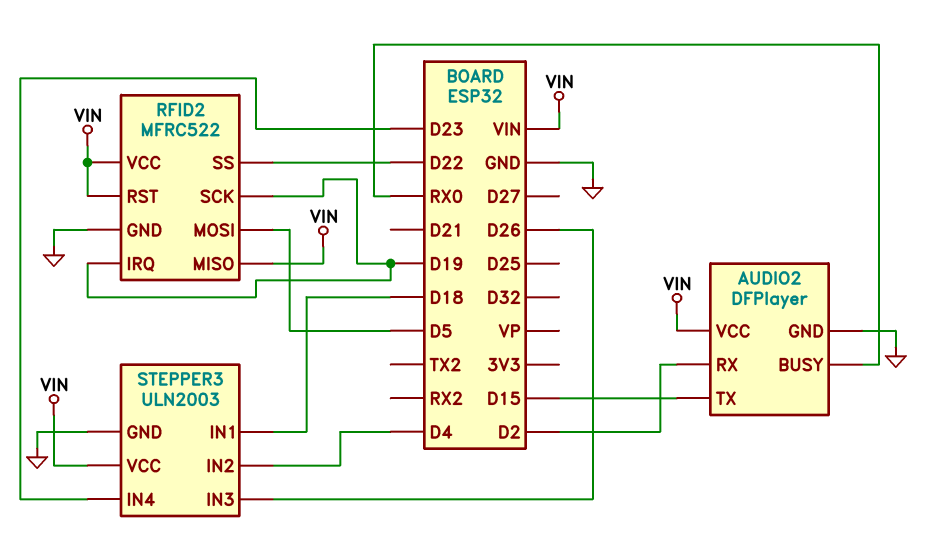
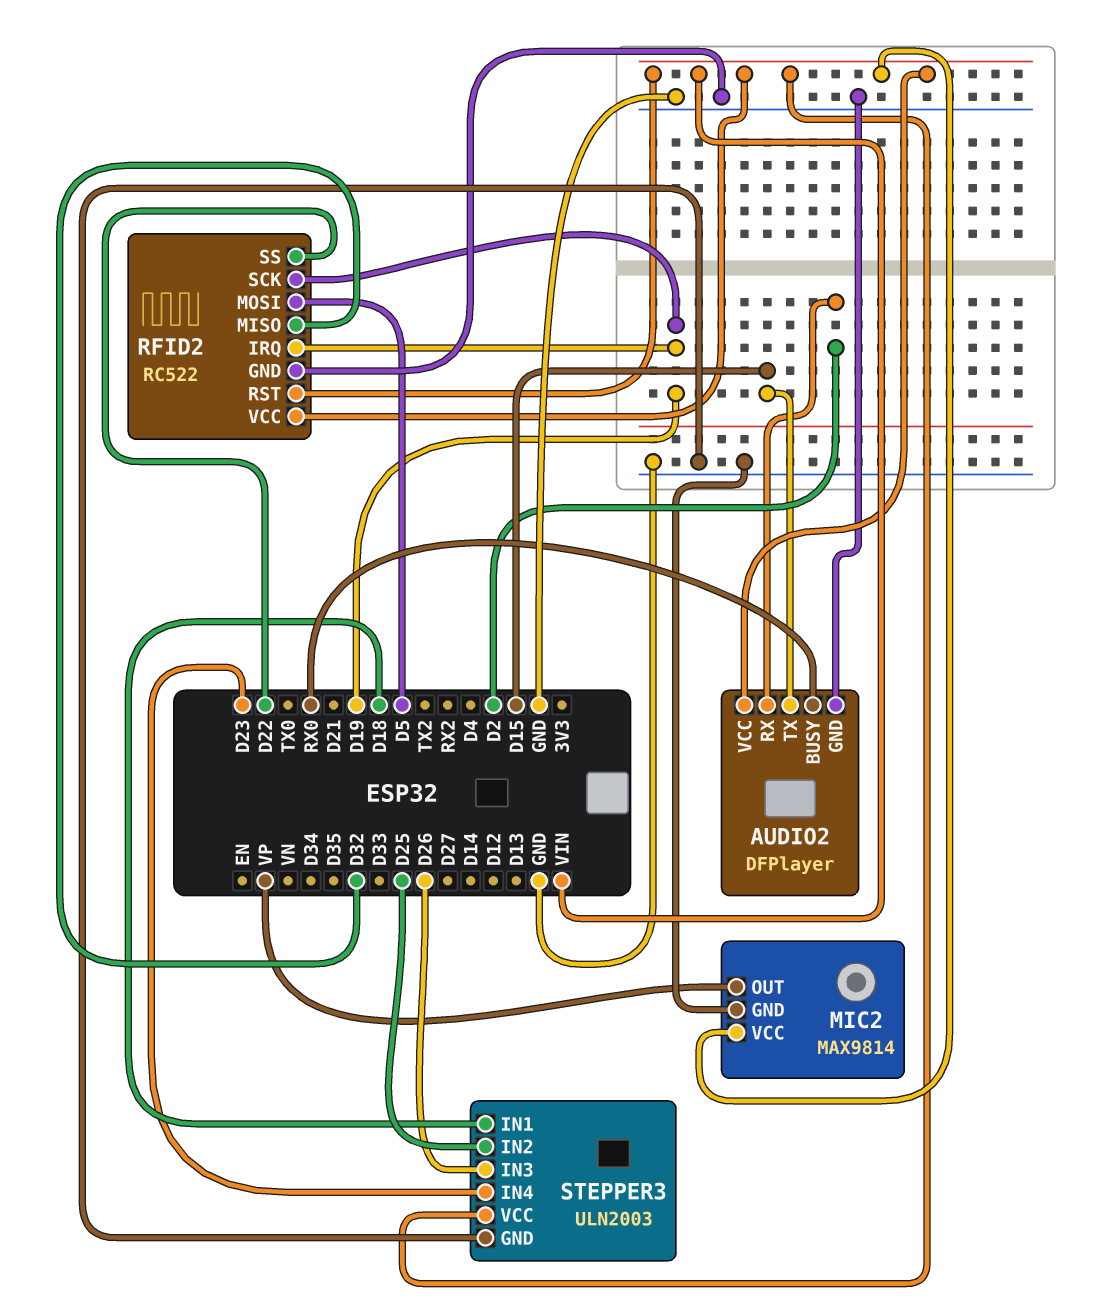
MIC2: none -> MAX9814
MIC2 pin GND: none -> GND
MIC2 pin OUT: none -> VP
MIC2 pin VCC: none -> VIN
RFID2: MFRC522 -> RC522
RFID2 pin MISO: VIN -> D32
STEPPER3 pin IN2: D4 -> D25

